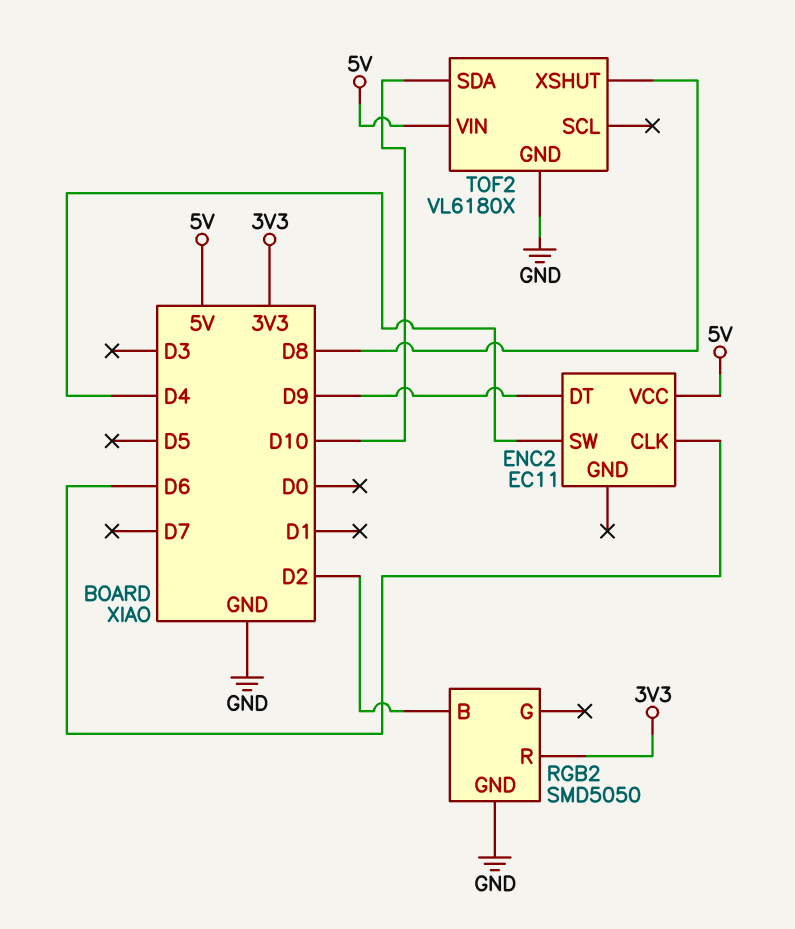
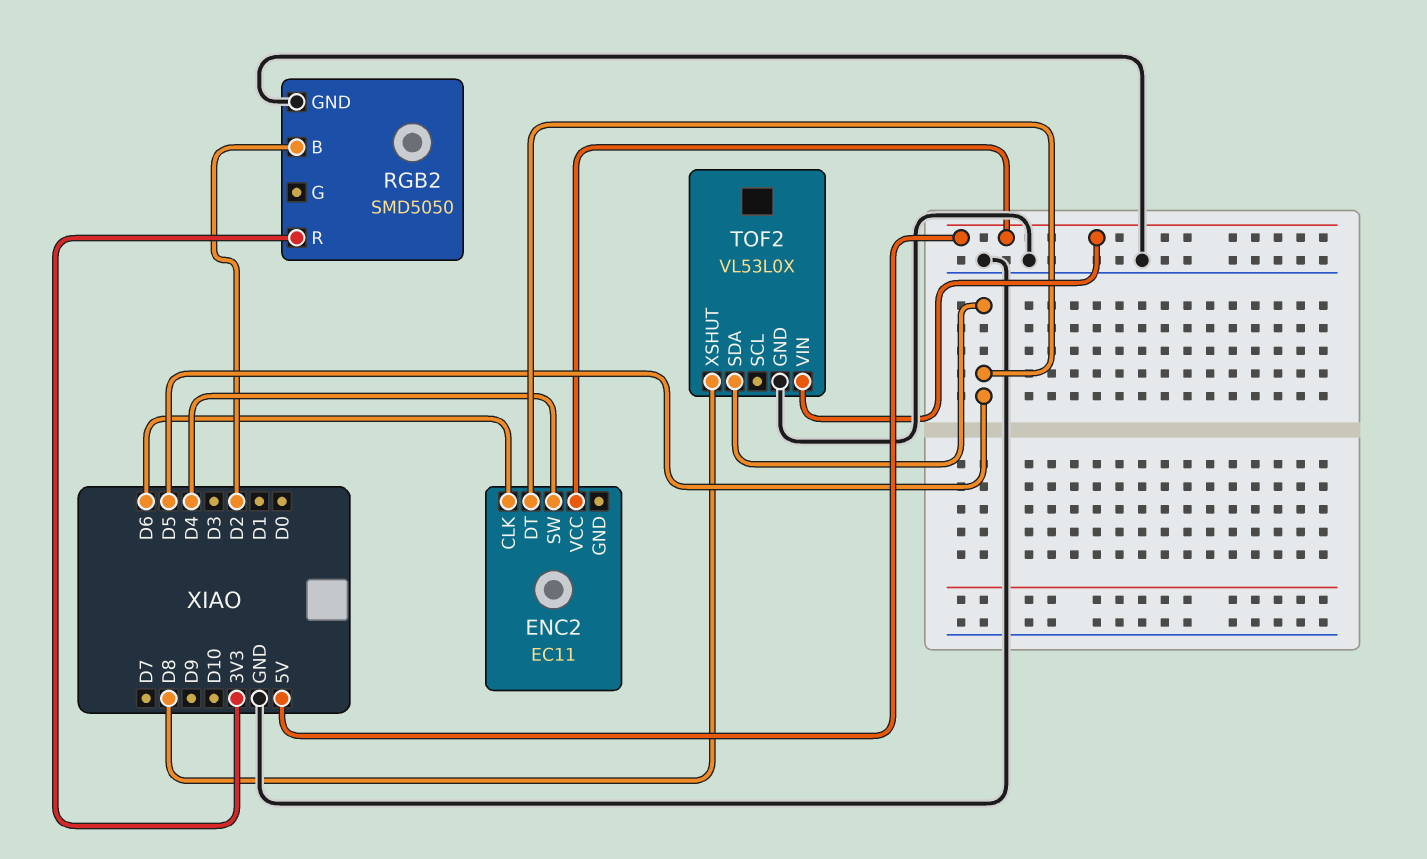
ENC2 pin DT: D9 -> D5
TOF2: VL6180X -> VL53L0X
TOF2 pin SDA: D10 -> D5

